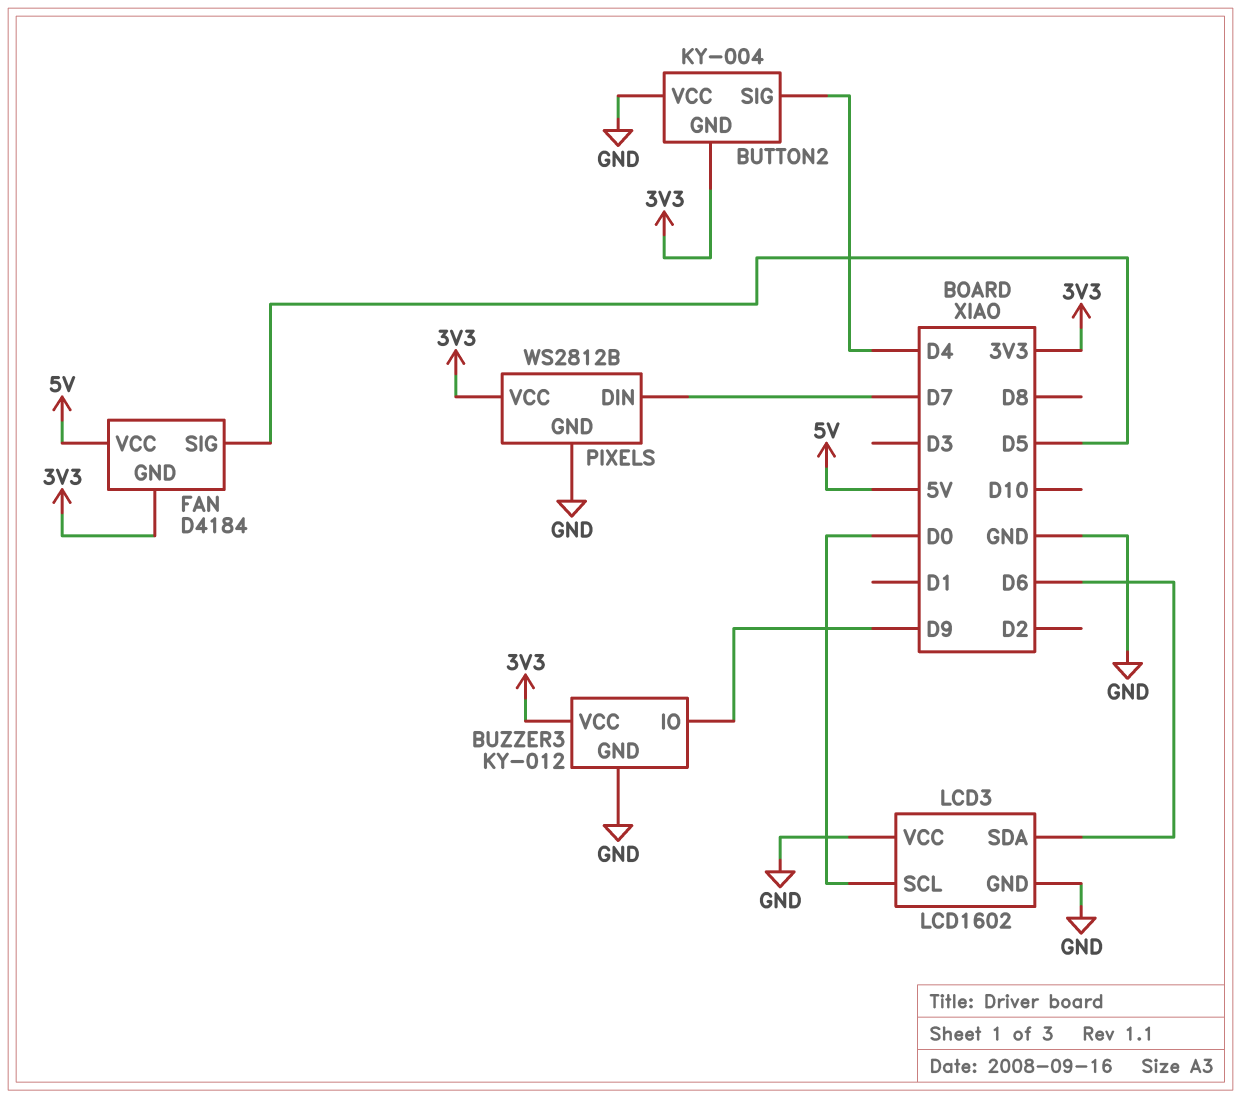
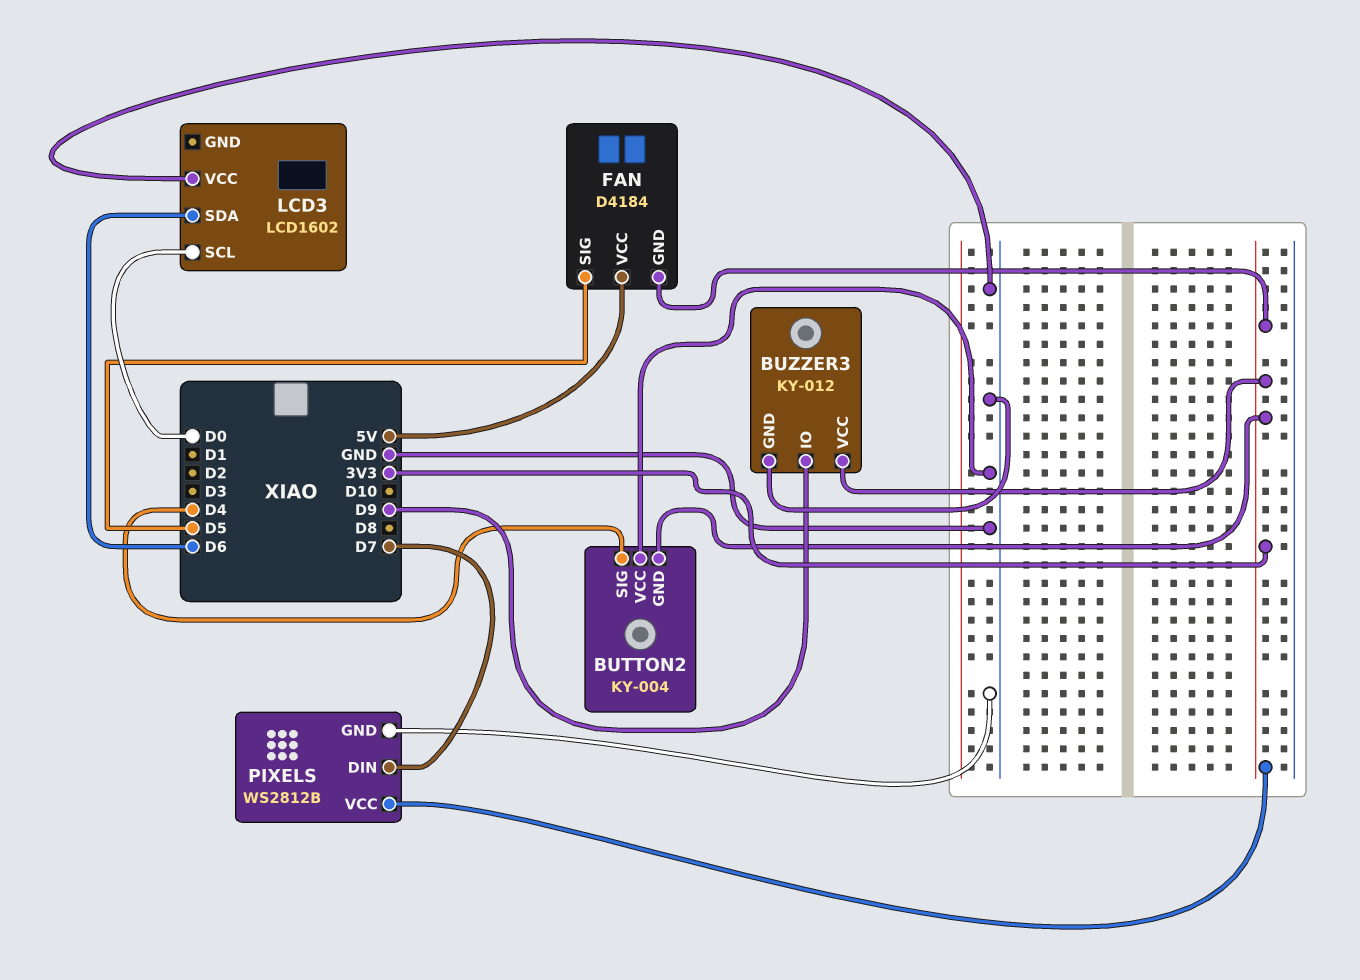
LCD3 pin GND: GND -> none

